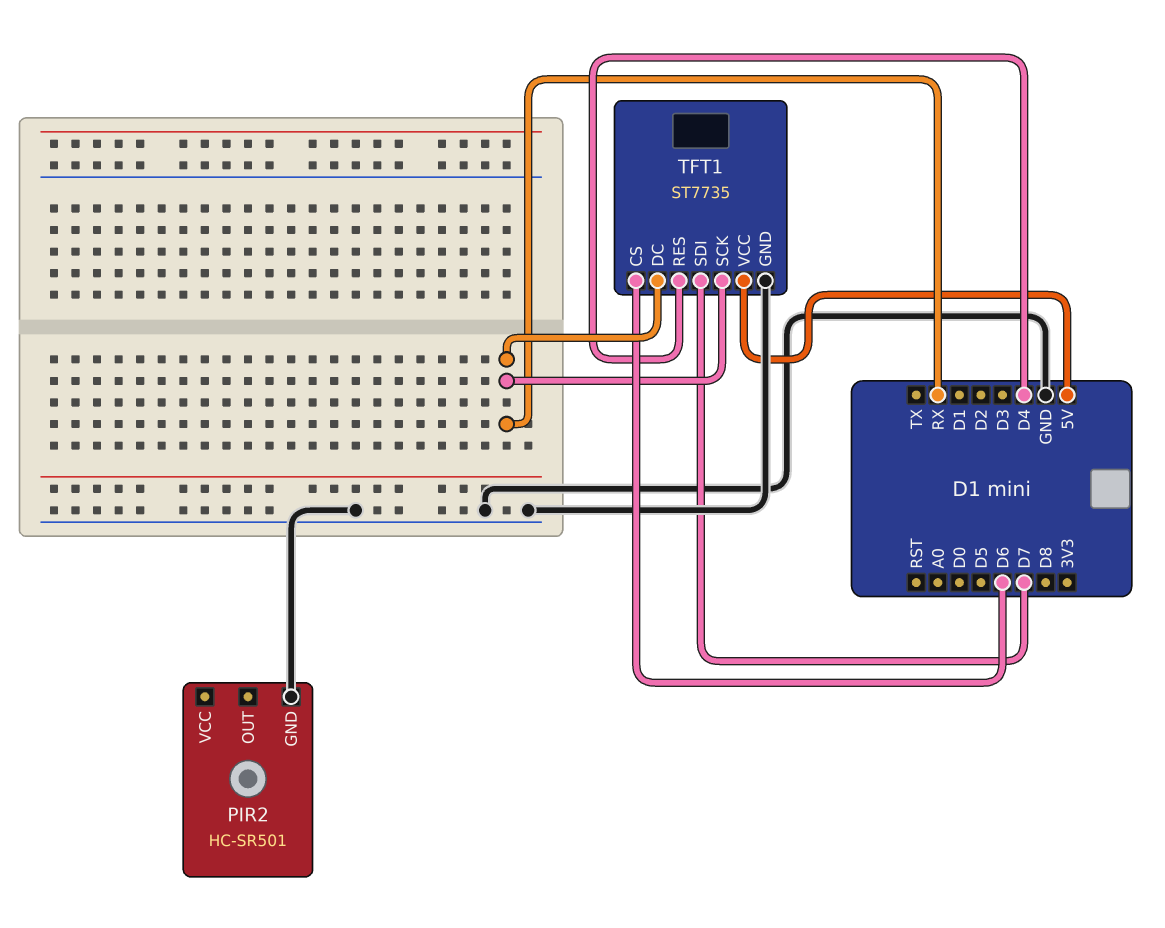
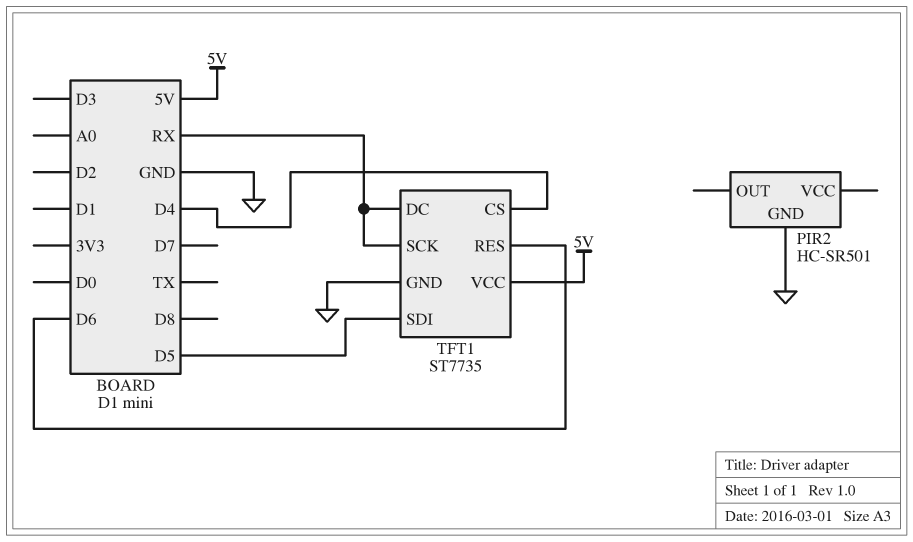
TFT1 pin CS: D6 -> D4
TFT1 pin RES: D4 -> D6
TFT1 pin SDI: D7 -> D5

